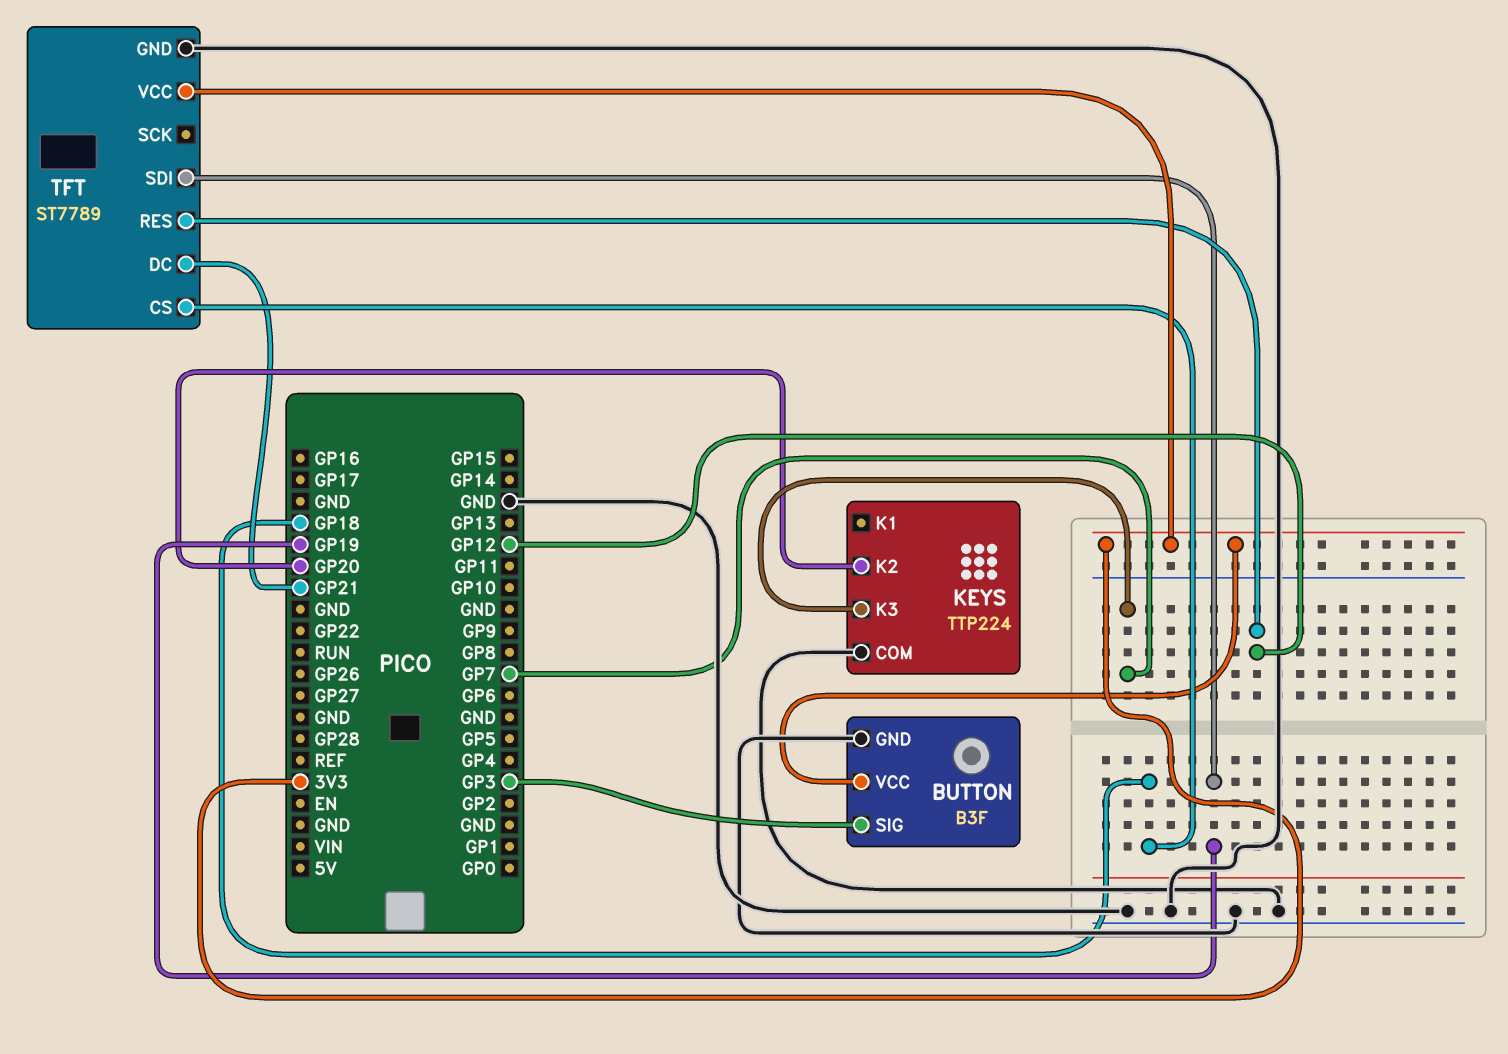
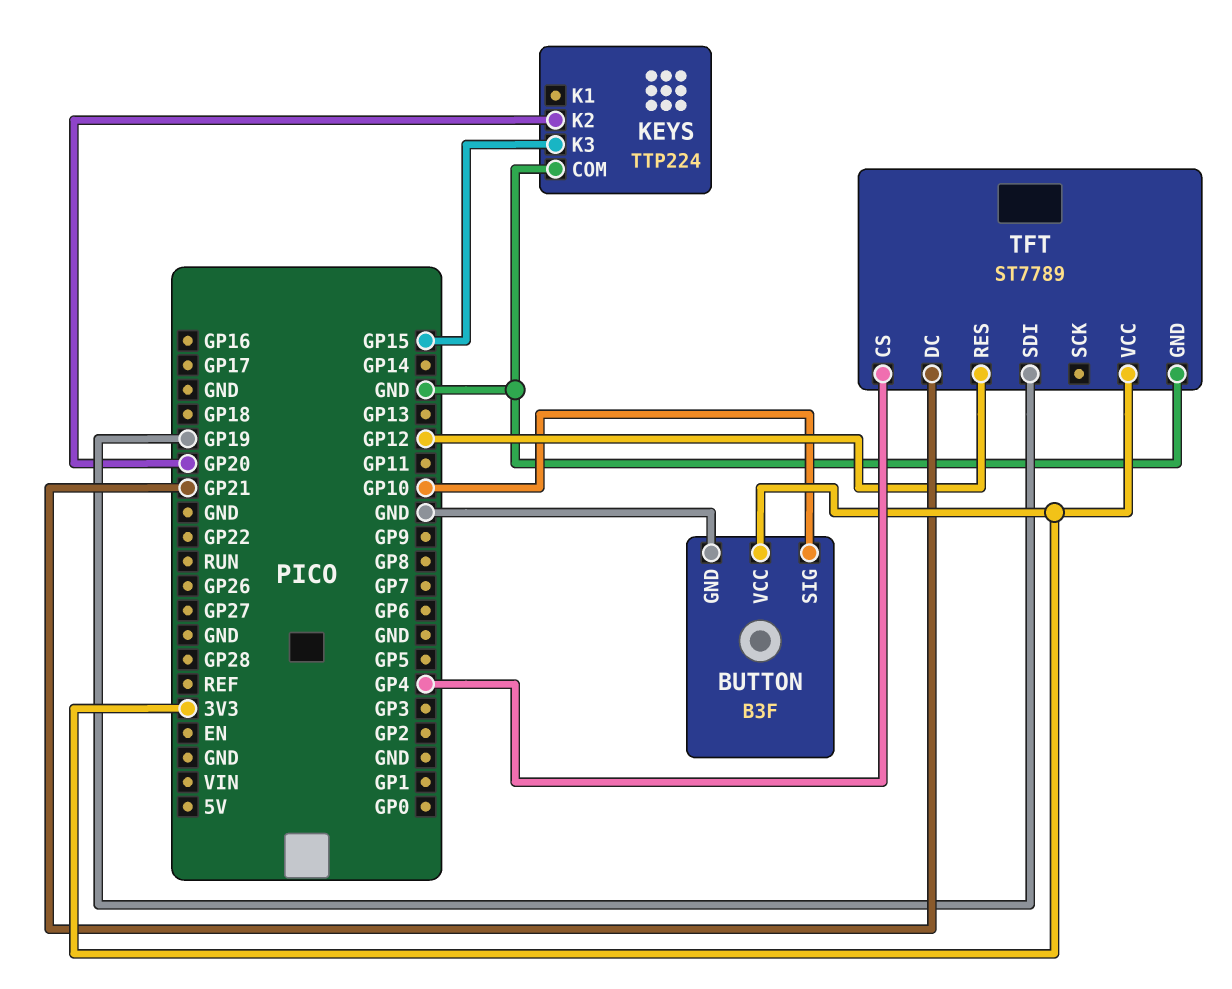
BUTTON pin SIG: GP3 -> GP10
KEYS pin K3: GP7 -> GP15
TFT pin CS: GP18 -> GP4

